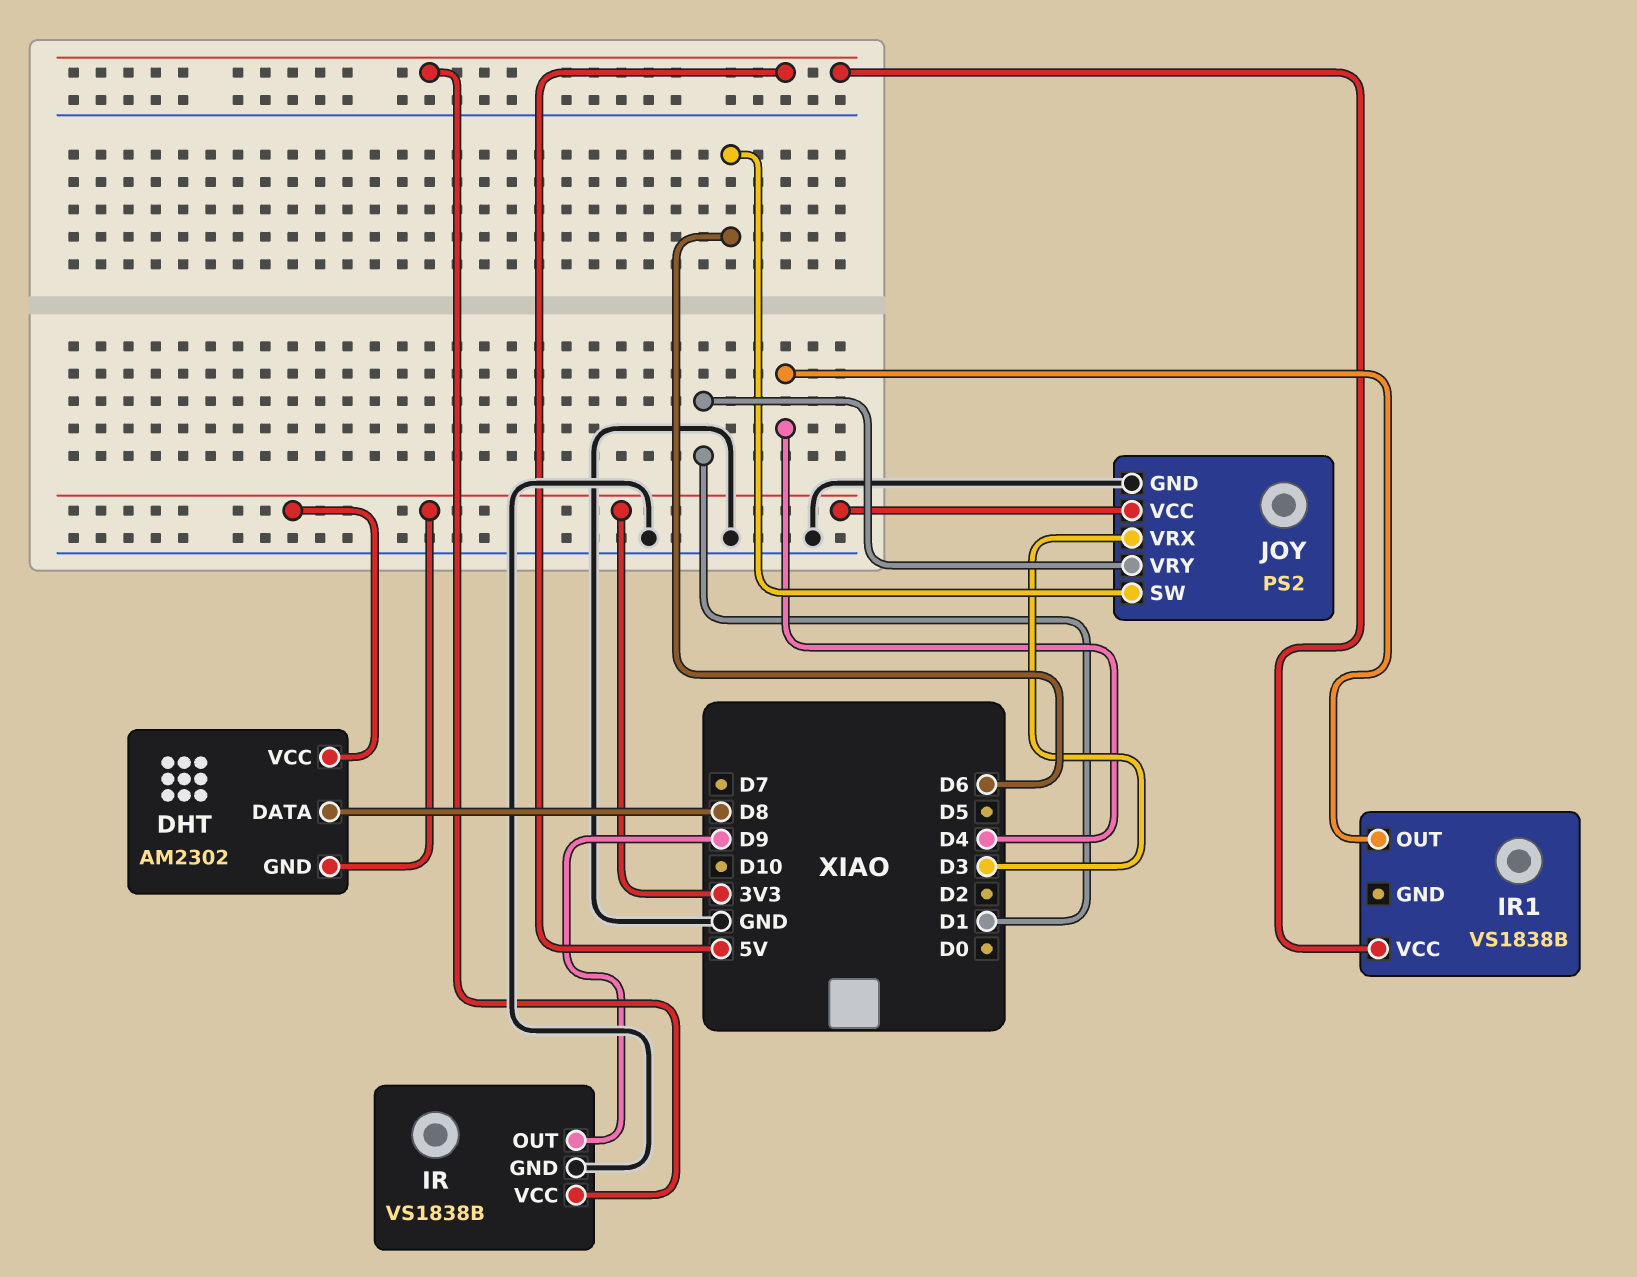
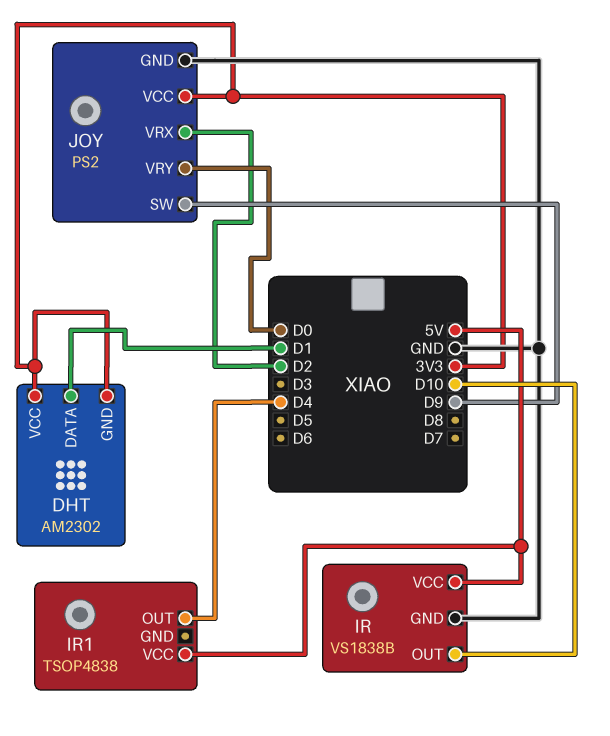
DHT pin DATA: D8 -> D1
IR pin OUT: D9 -> D10
IR1: VS1838B -> TSOP4838
JOY pin SW: D6 -> D9
JOY pin VRX: D3 -> D2
JOY pin VRY: D1 -> D0

